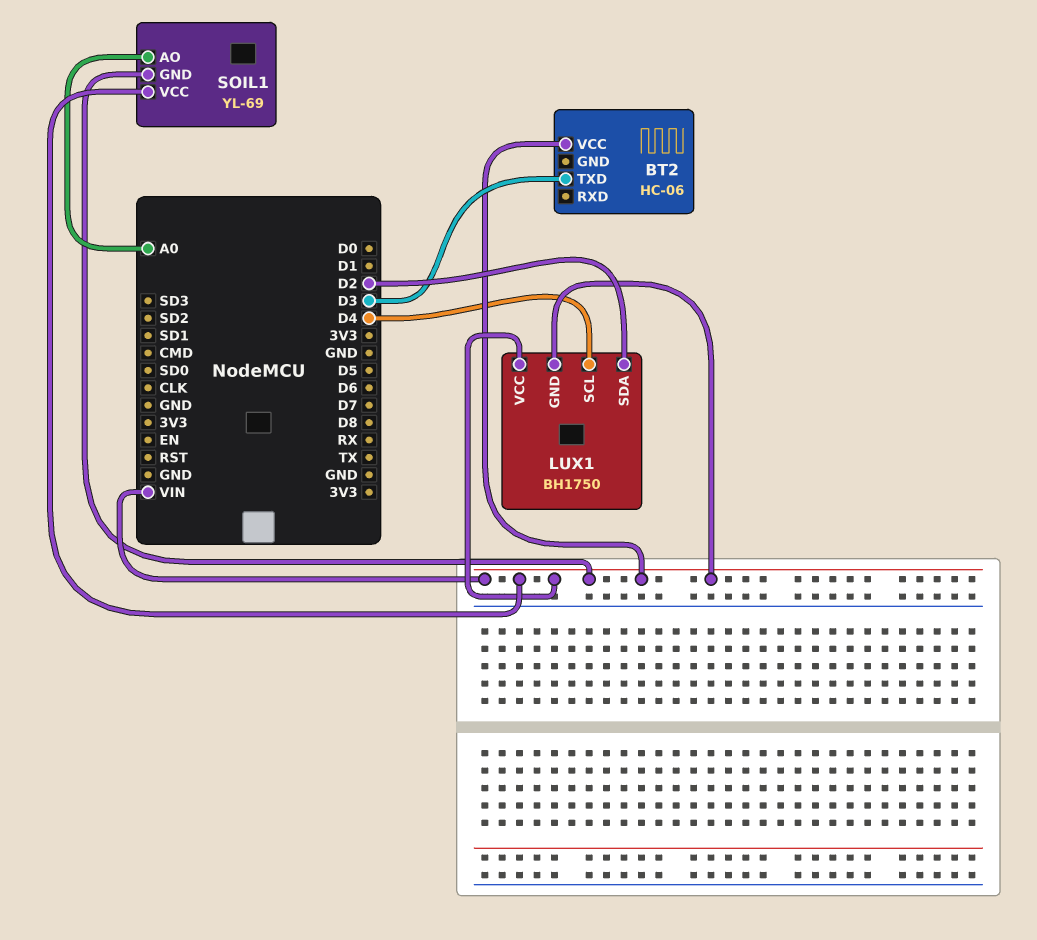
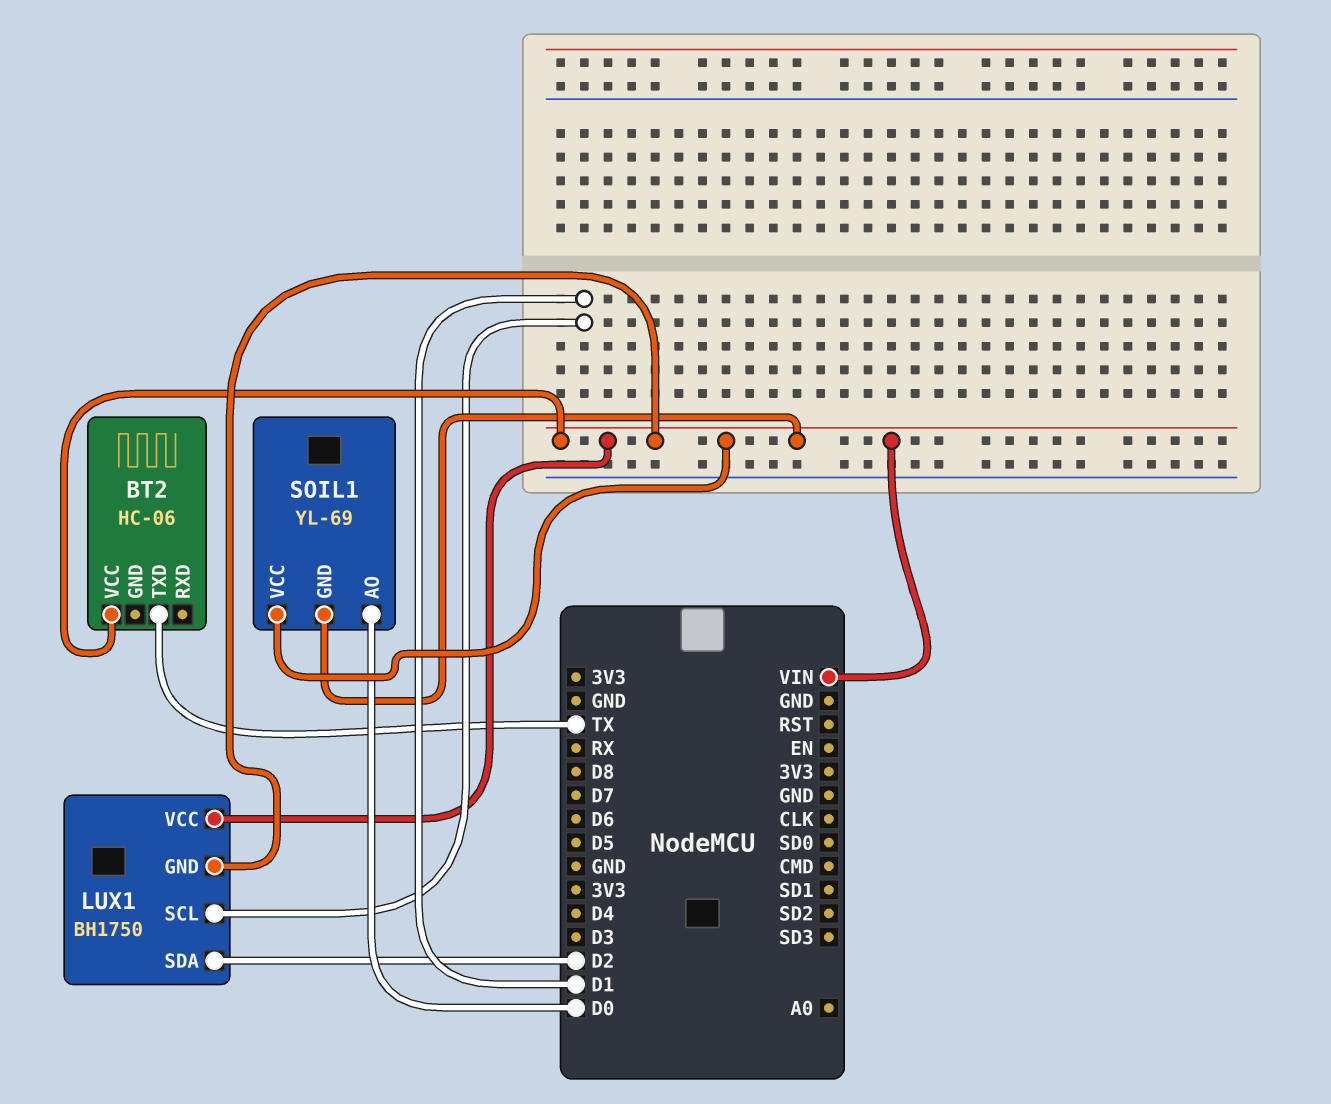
BT2 pin TXD: D3 -> TX
LUX1 pin SCL: D4 -> D1
SOIL1 pin AO: A0 -> D0

